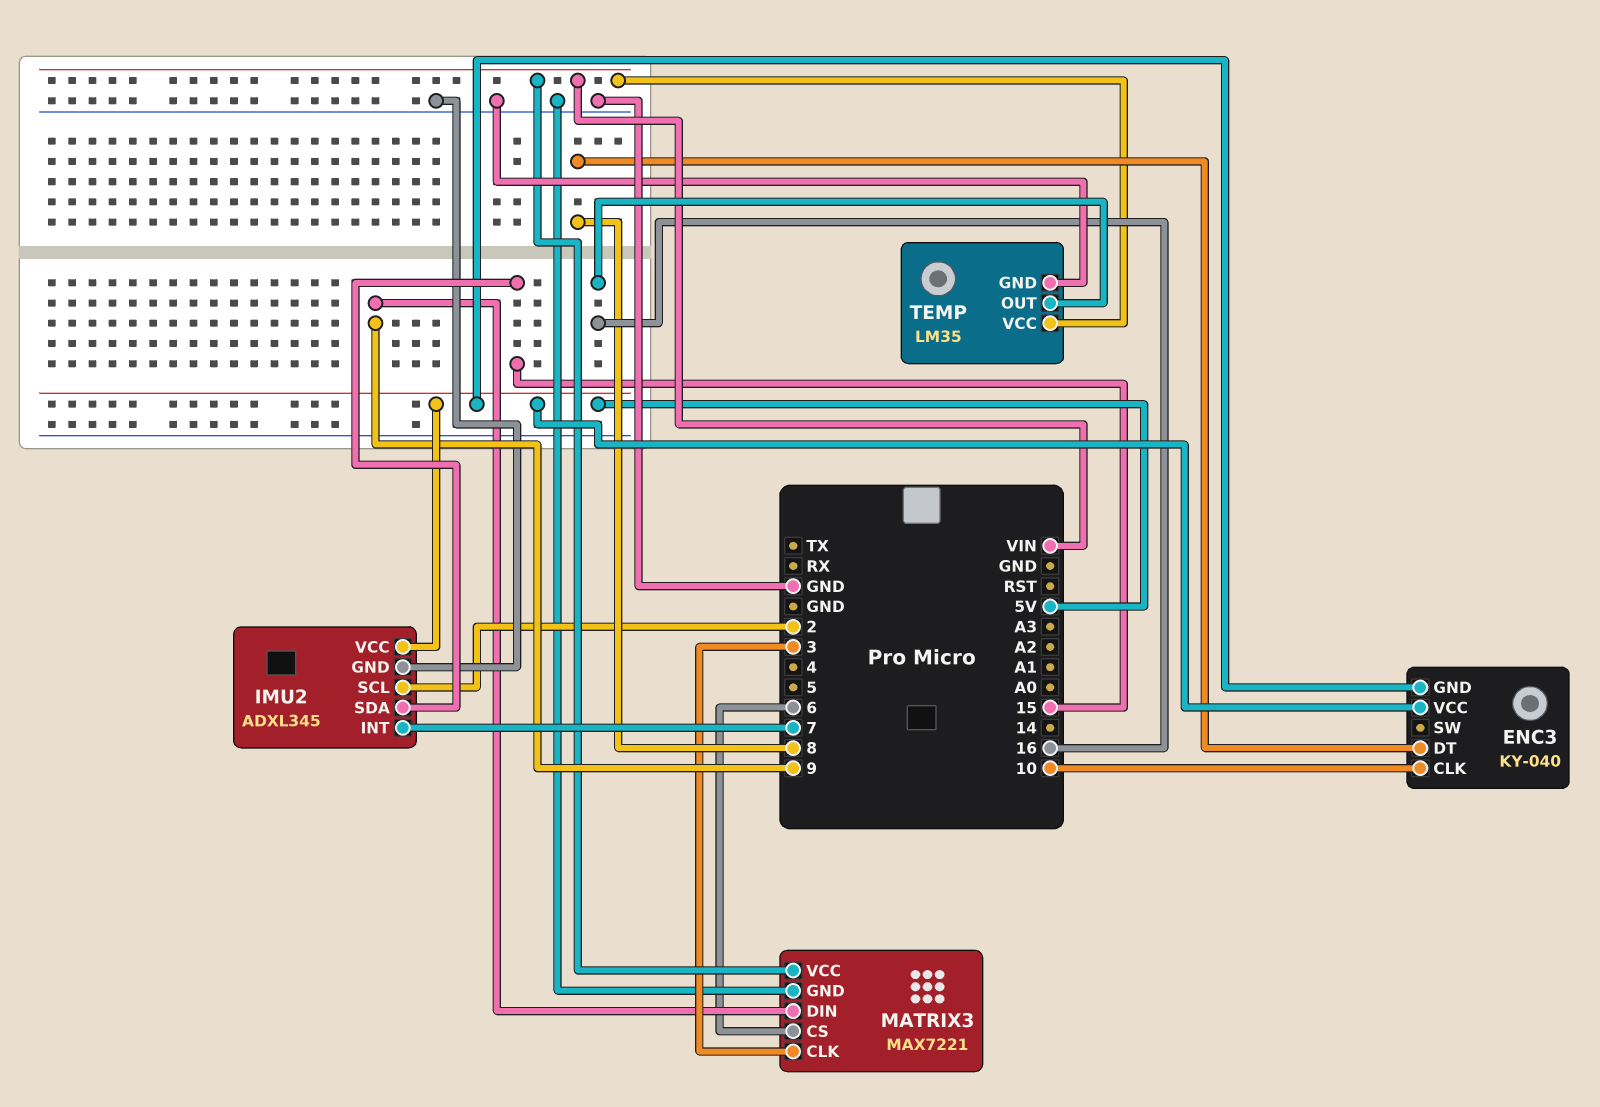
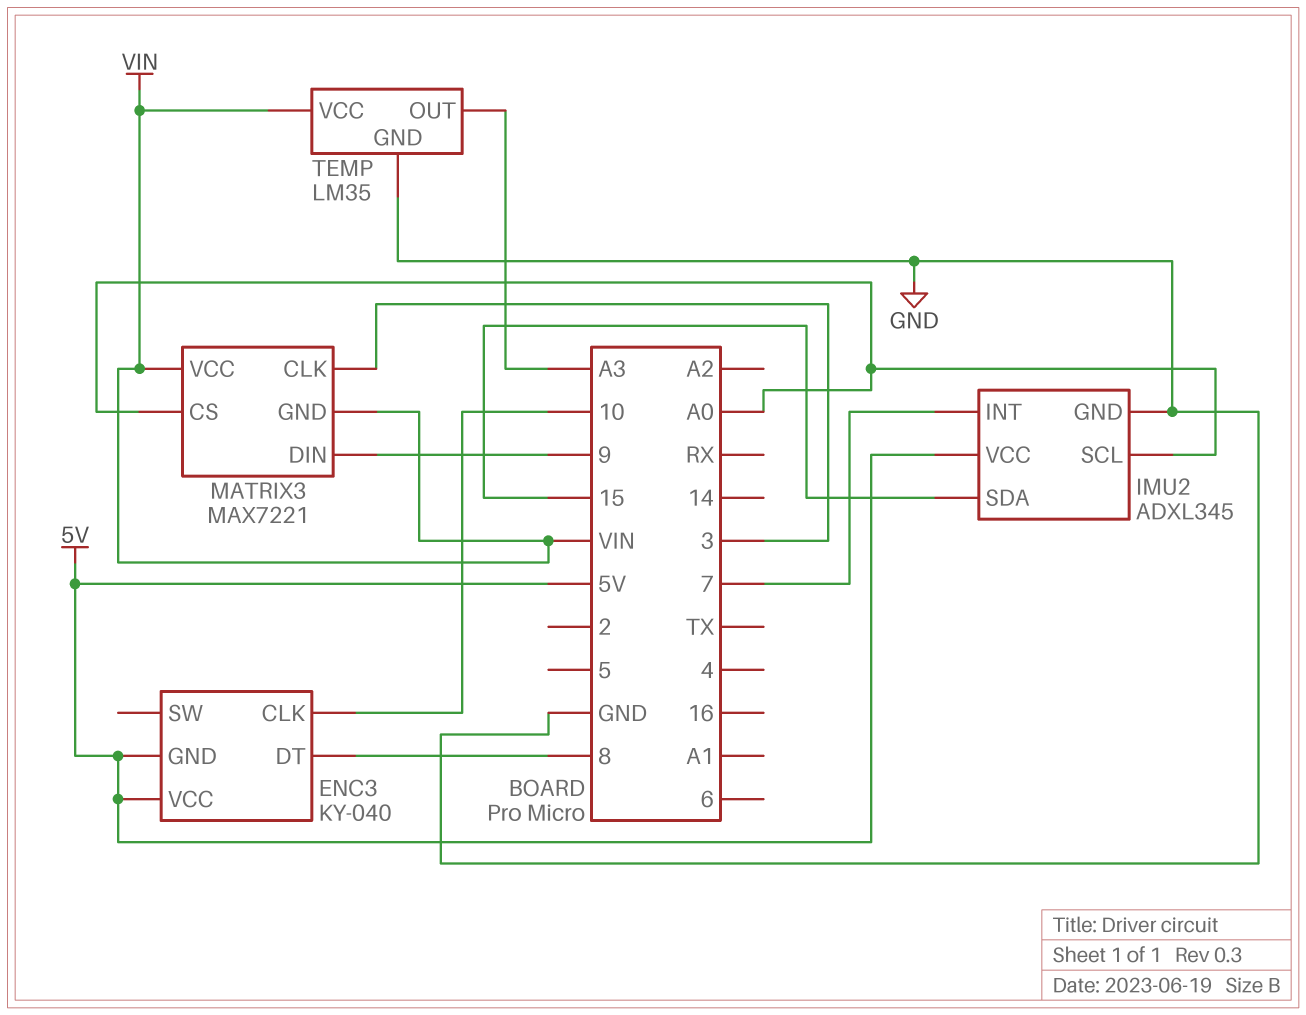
IMU2 pin SCL: 2 -> A0
MATRIX3 pin CS: 6 -> A0
MATRIX3 pin GND: GND -> VIN
TEMP pin OUT: 16 -> A3

